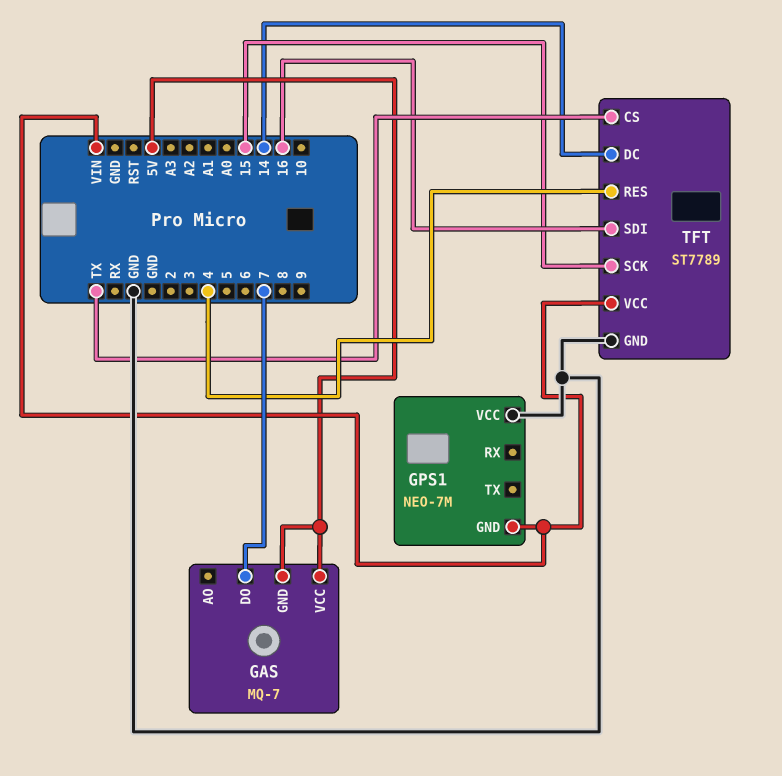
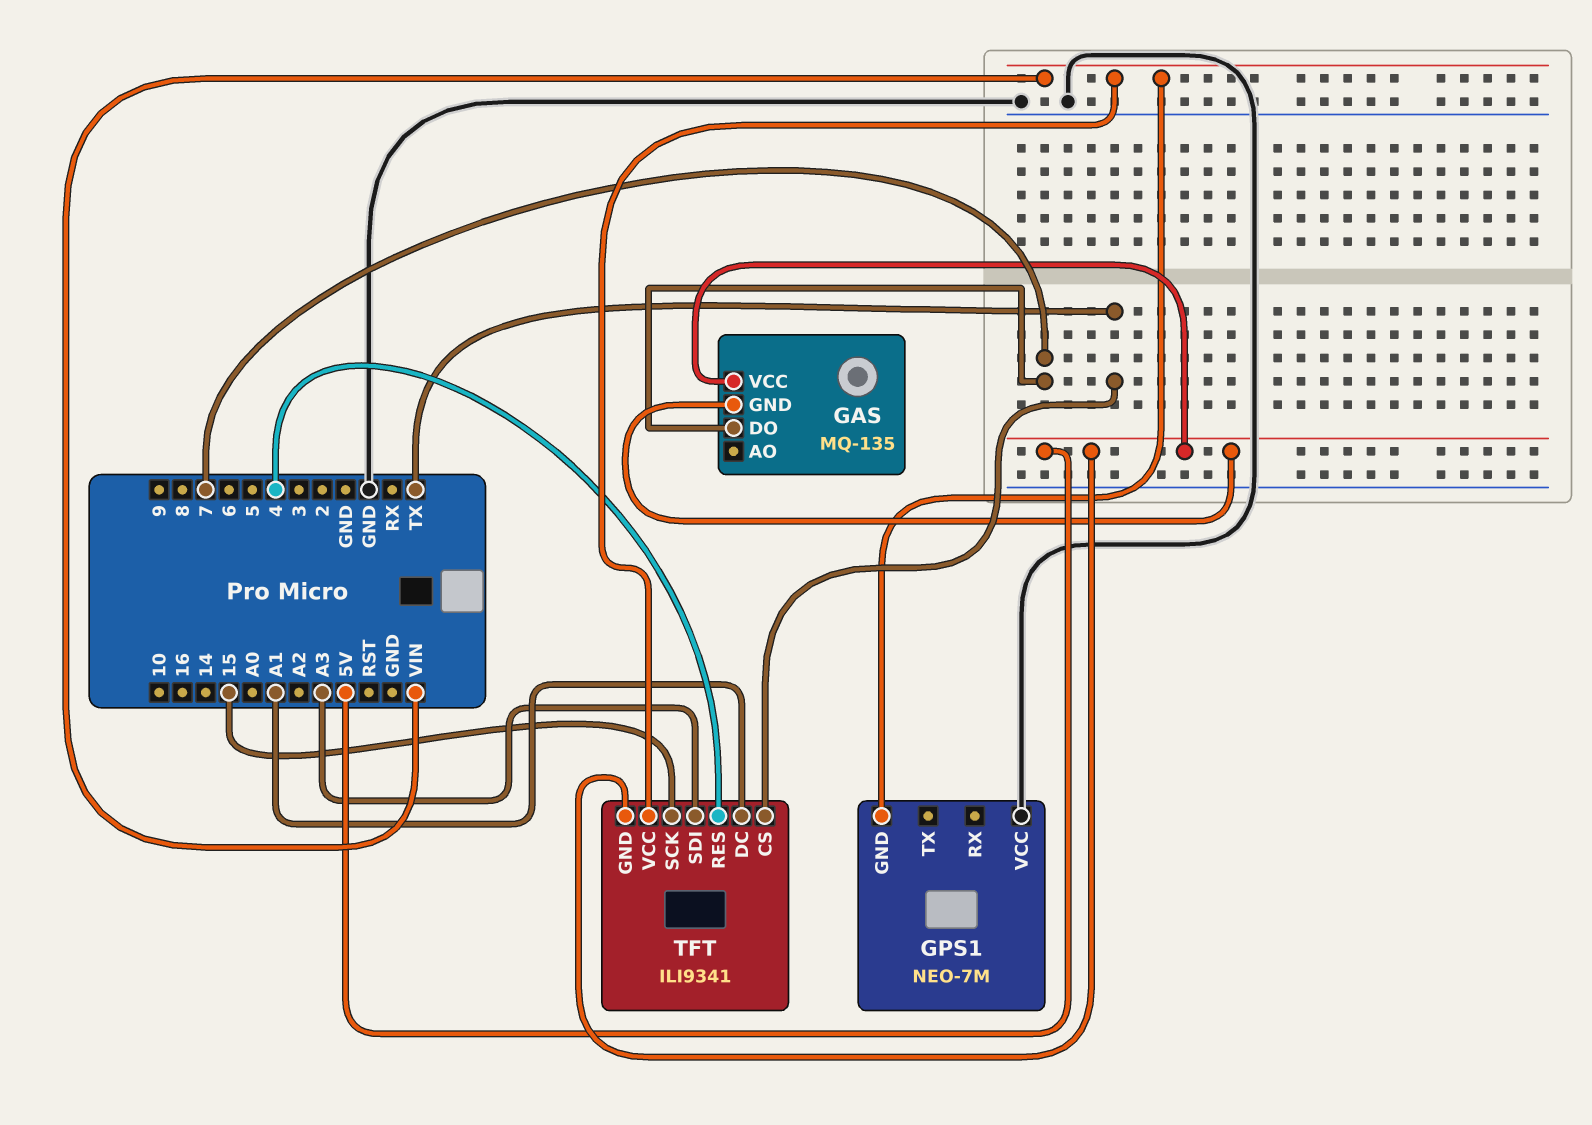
GAS: MQ-7 -> MQ-135
TFT: ST7789 -> ILI9341
TFT pin DC: 14 -> A1
TFT pin GND: GND -> 5V
TFT pin SDI: 16 -> A3

